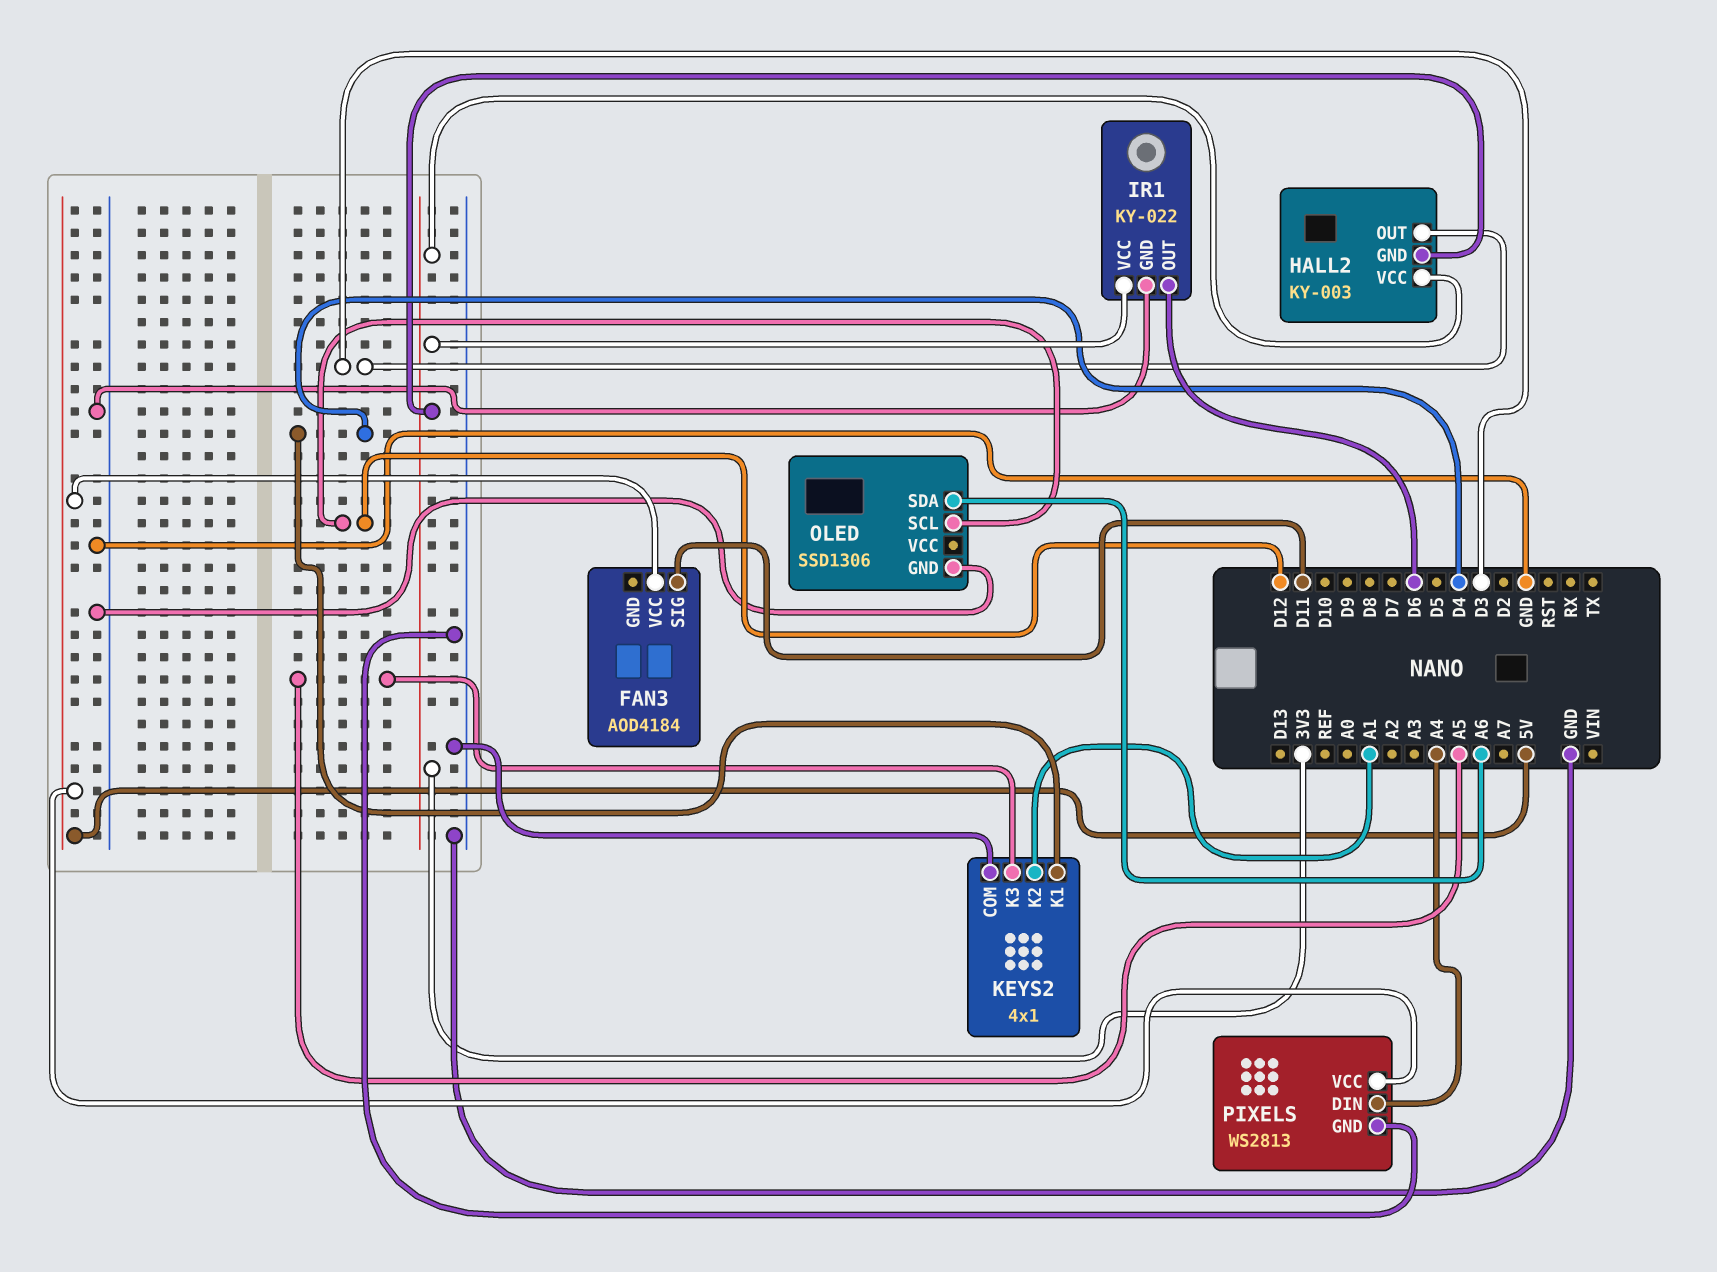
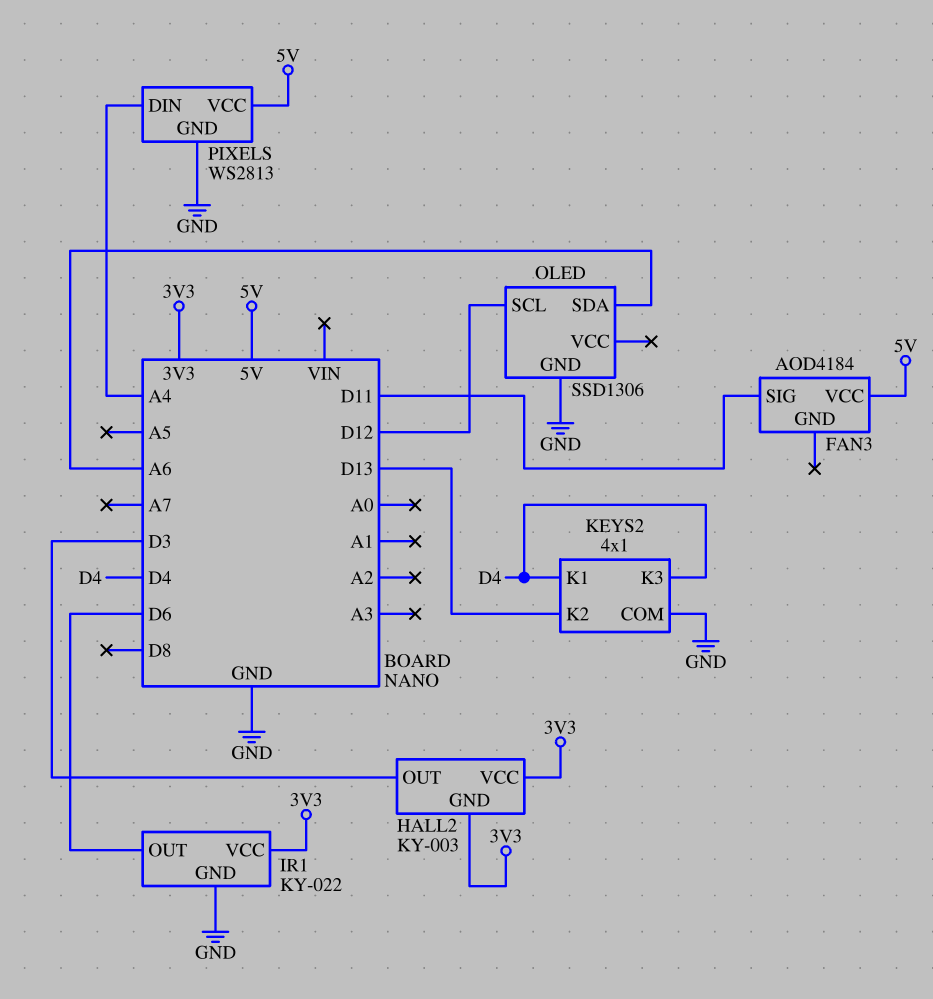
KEYS2 pin K2: A1 -> D13
KEYS2 pin K3: A5 -> D4

